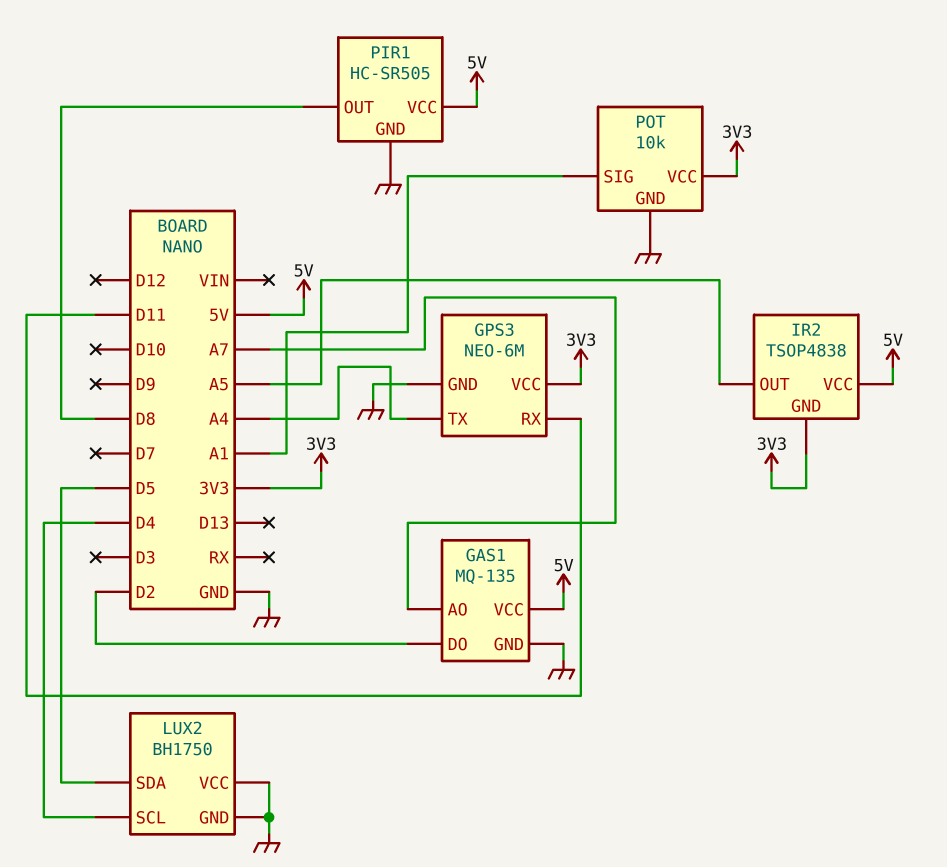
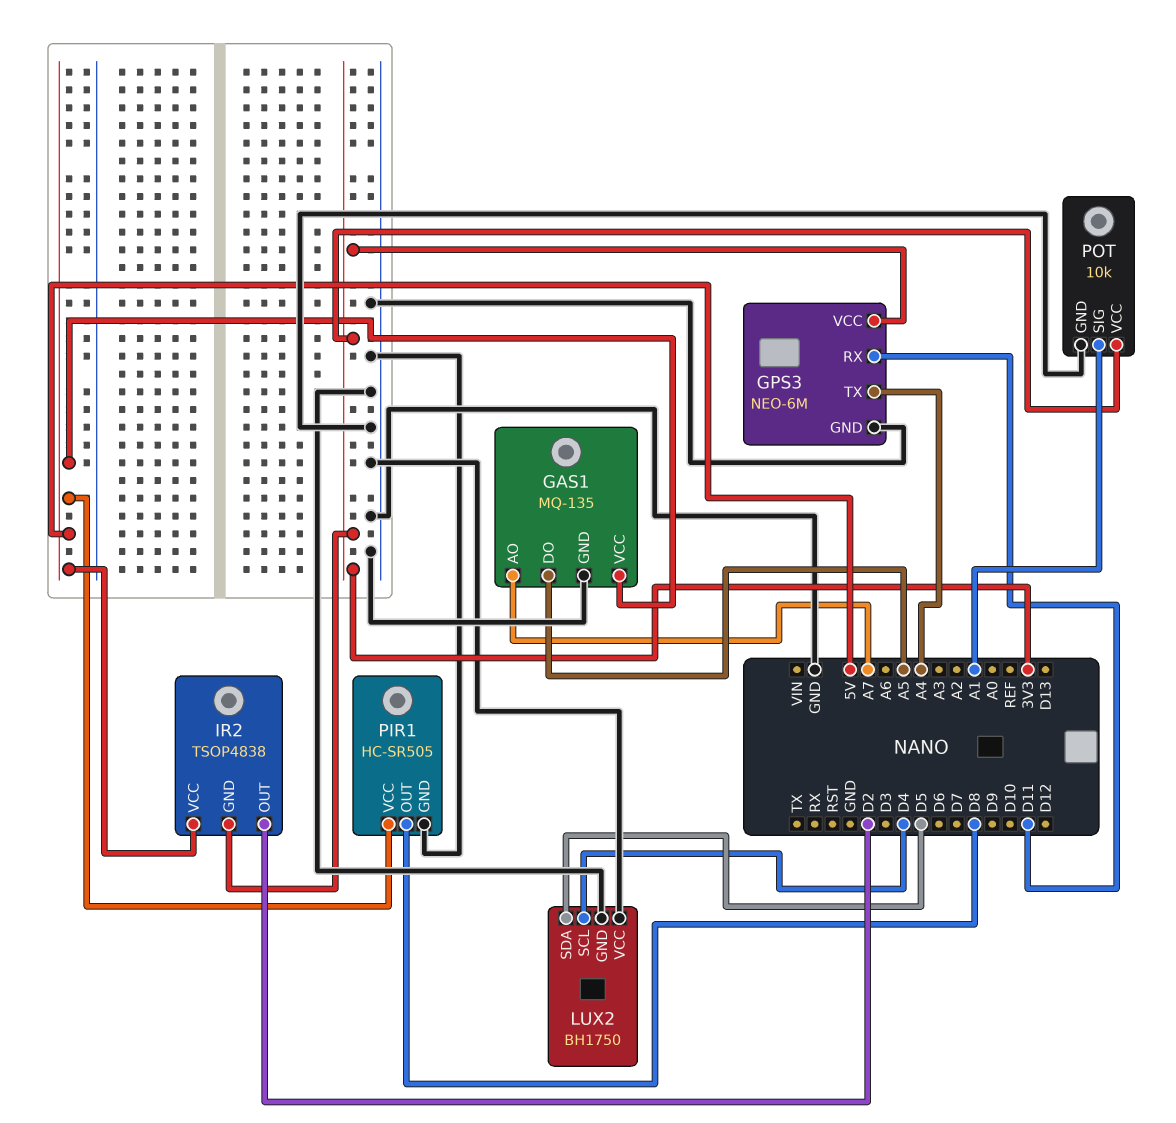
GAS1 pin DO: D2 -> A5
IR2 pin OUT: A5 -> D2

